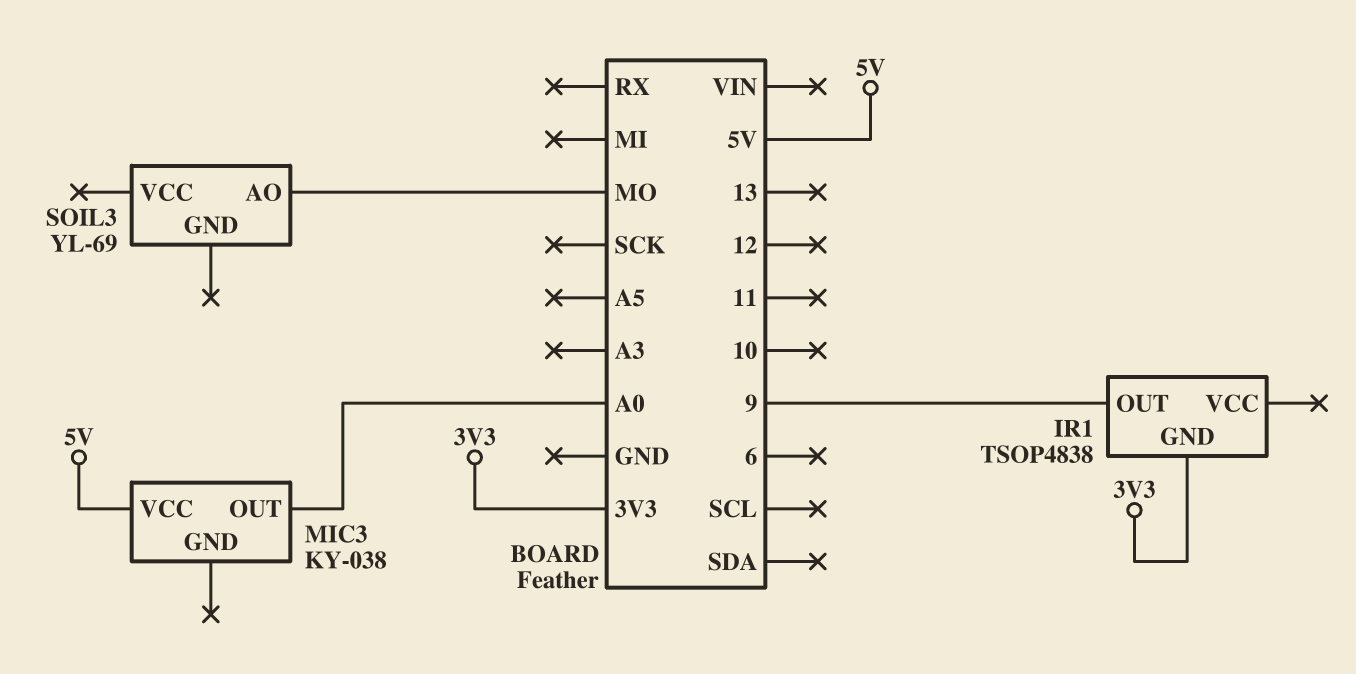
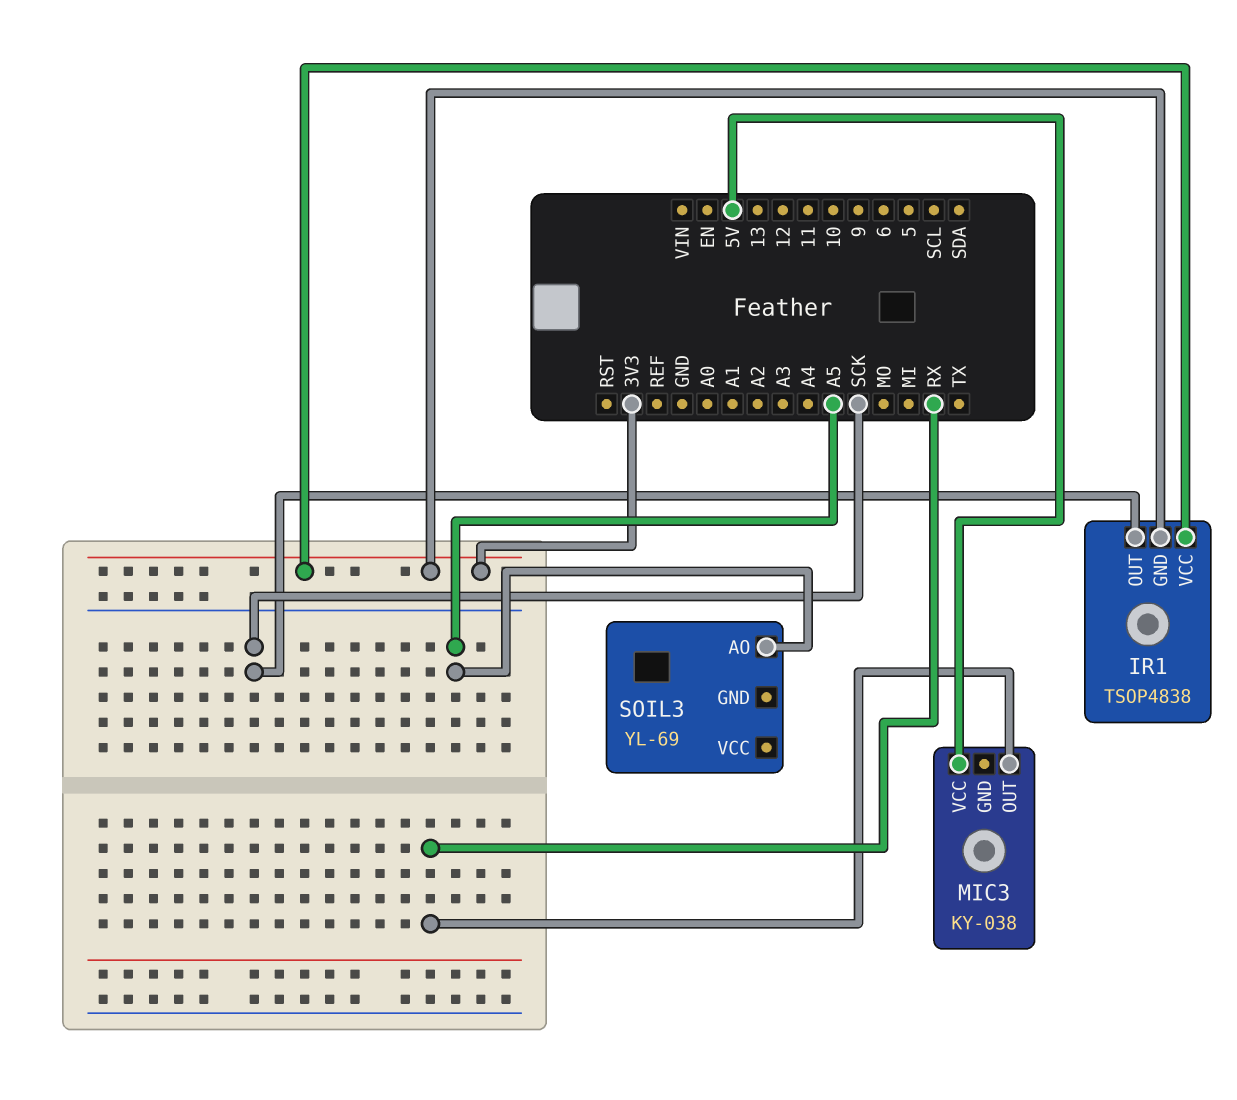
IR1 pin OUT: 9 -> SCK
IR1 pin VCC: none -> 3V3
MIC3 pin OUT: A0 -> RX
SOIL3 pin AO: MO -> A5

